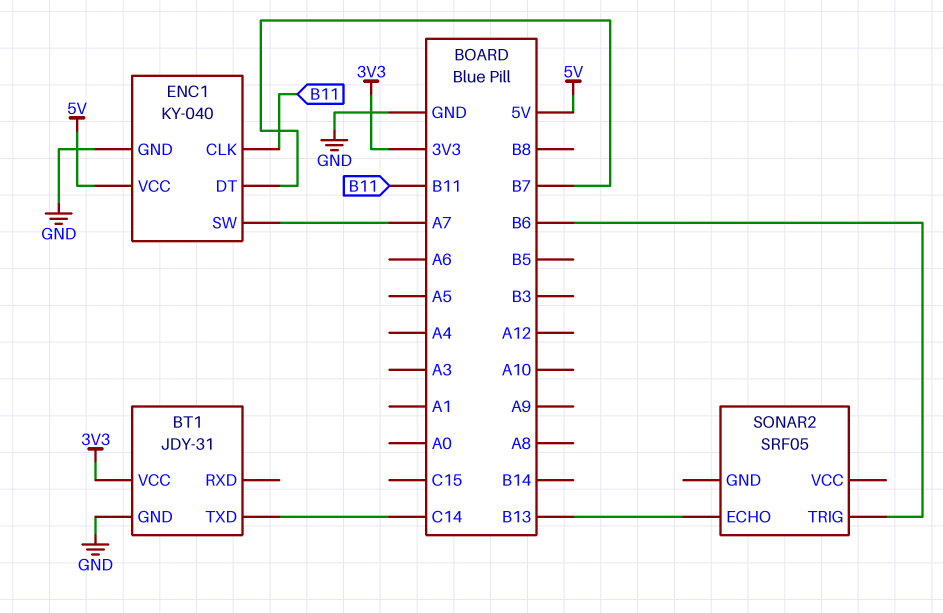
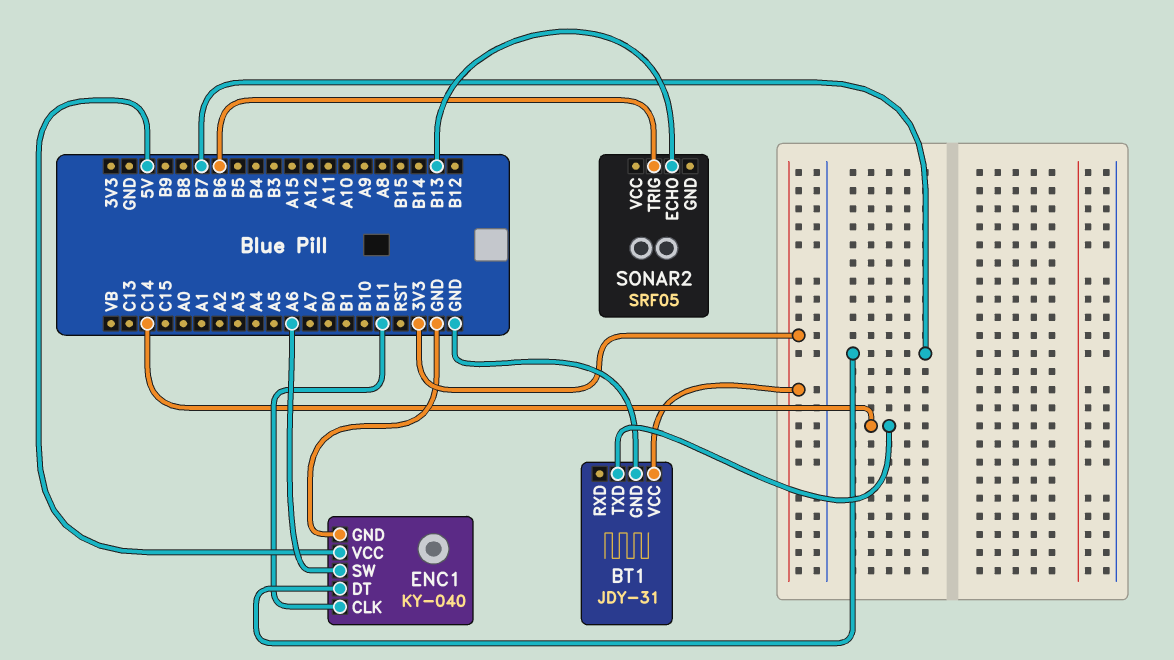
ENC1 pin SW: A7 -> A6

